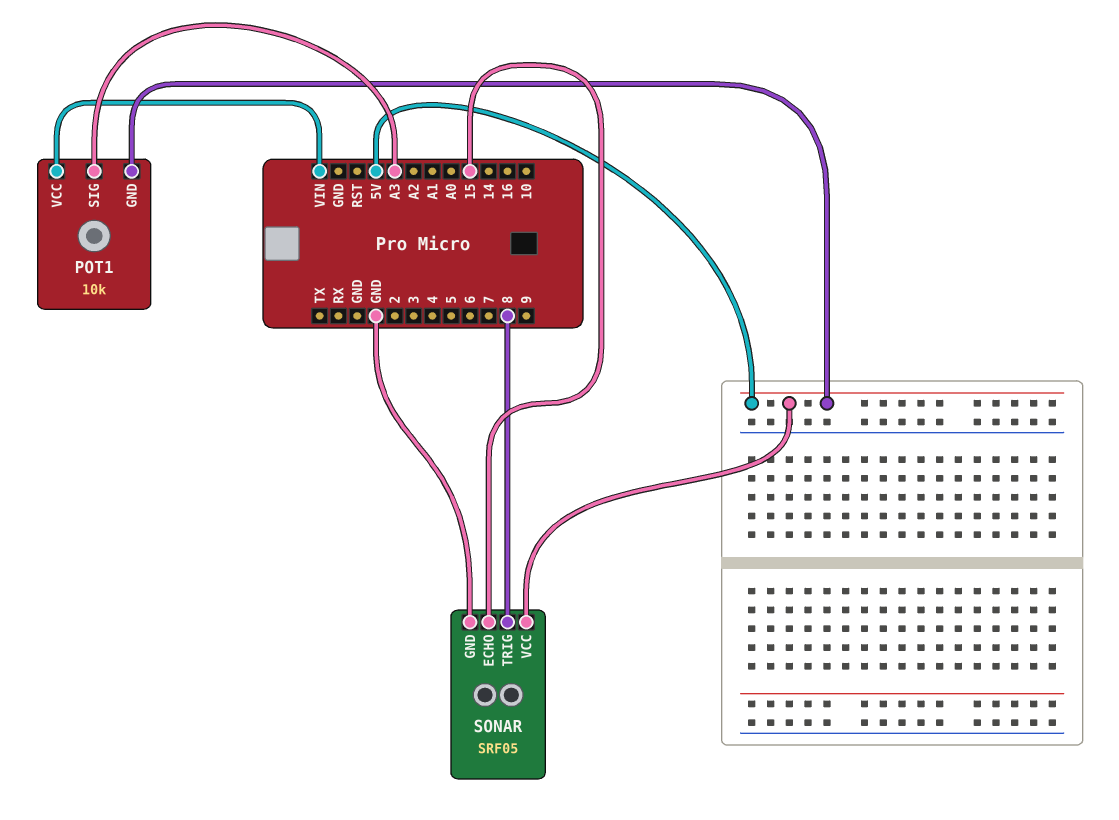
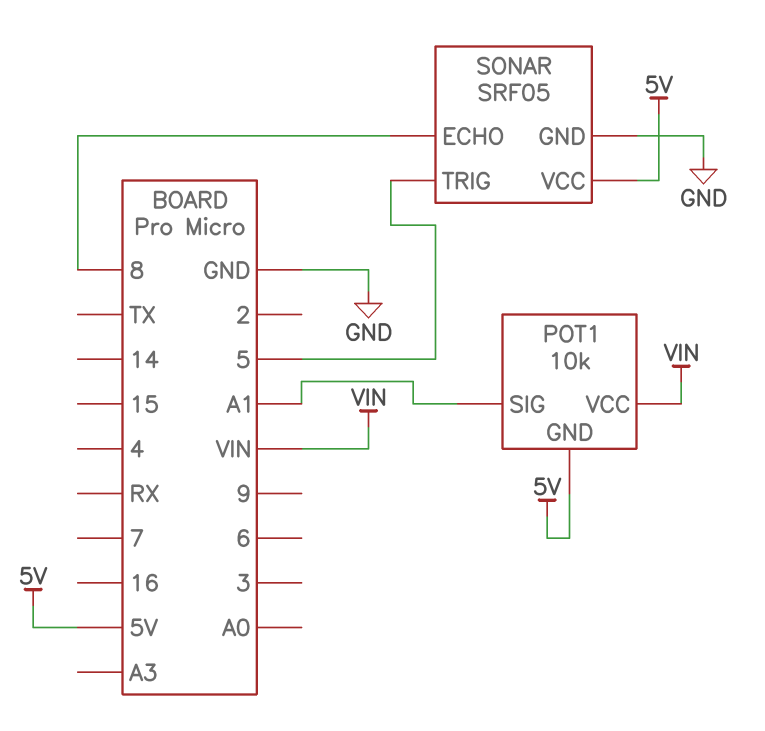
POT1 pin SIG: A3 -> A1
SONAR pin ECHO: 15 -> 8
SONAR pin TRIG: 8 -> 5

